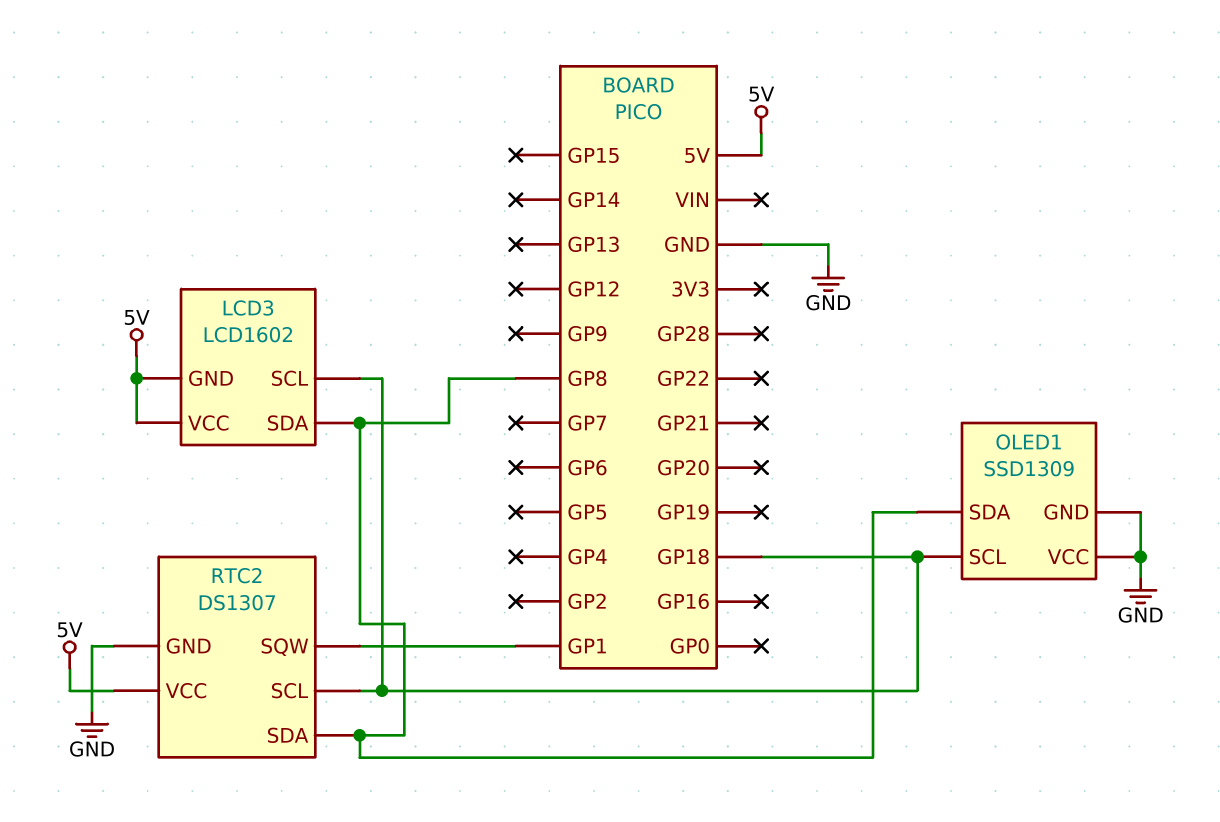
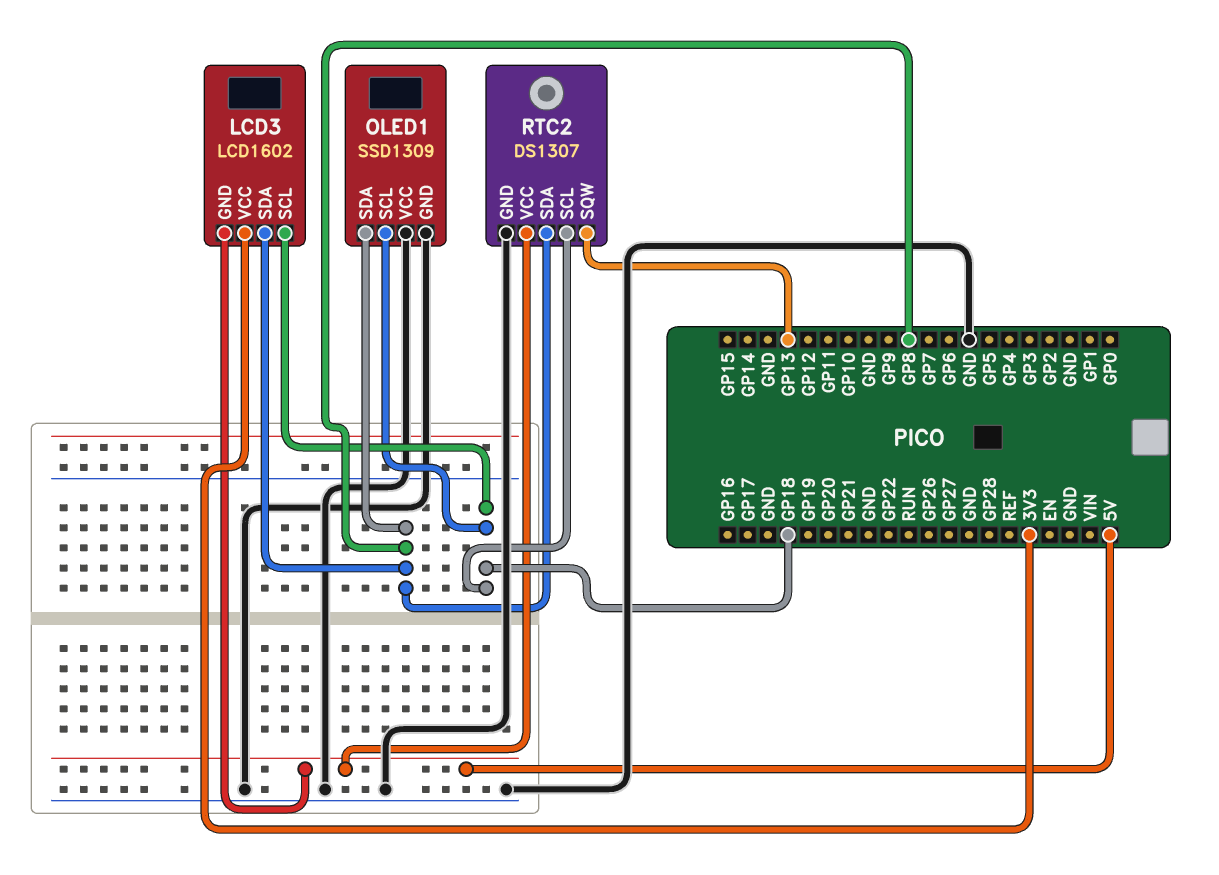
LCD3 pin VCC: 5V -> 3V3
RTC2 pin SQW: GP1 -> GP13

